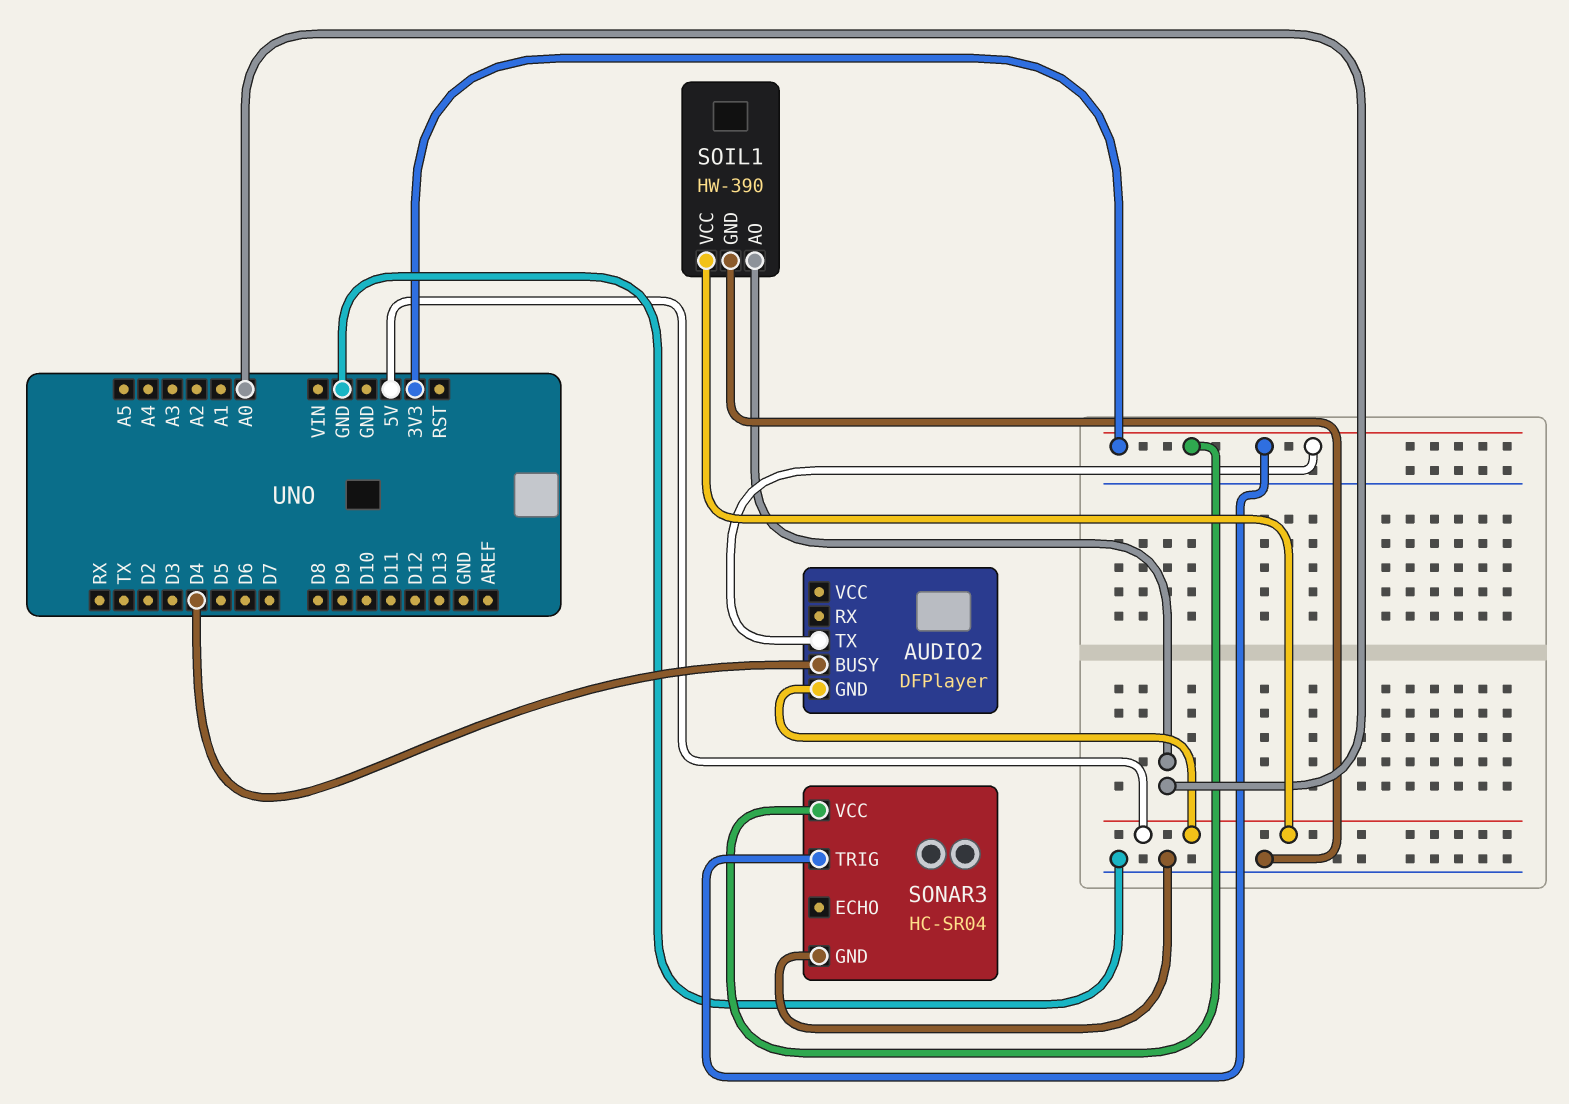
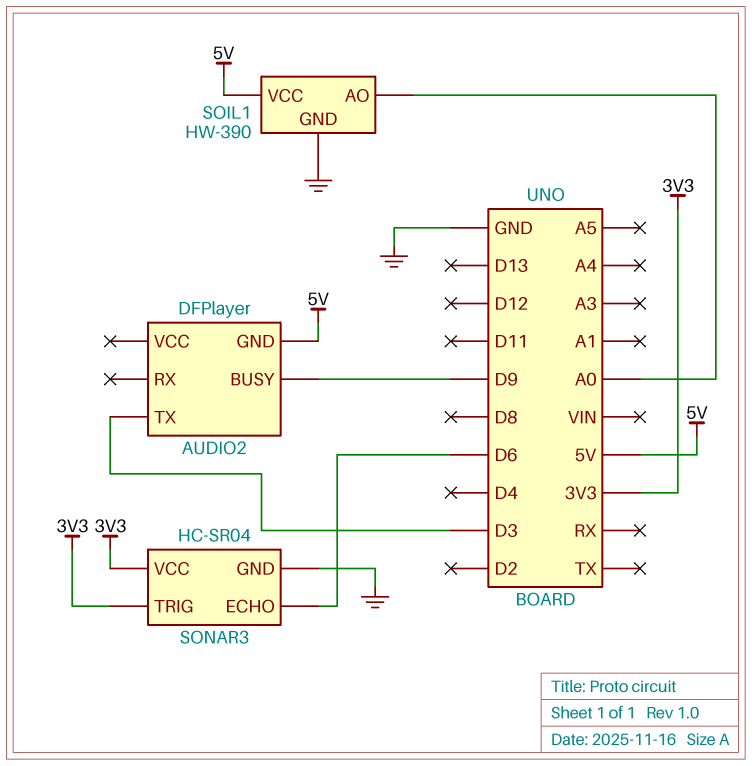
AUDIO2 pin BUSY: D4 -> D9
AUDIO2 pin TX: 3V3 -> D3
SONAR3 pin ECHO: none -> D6

